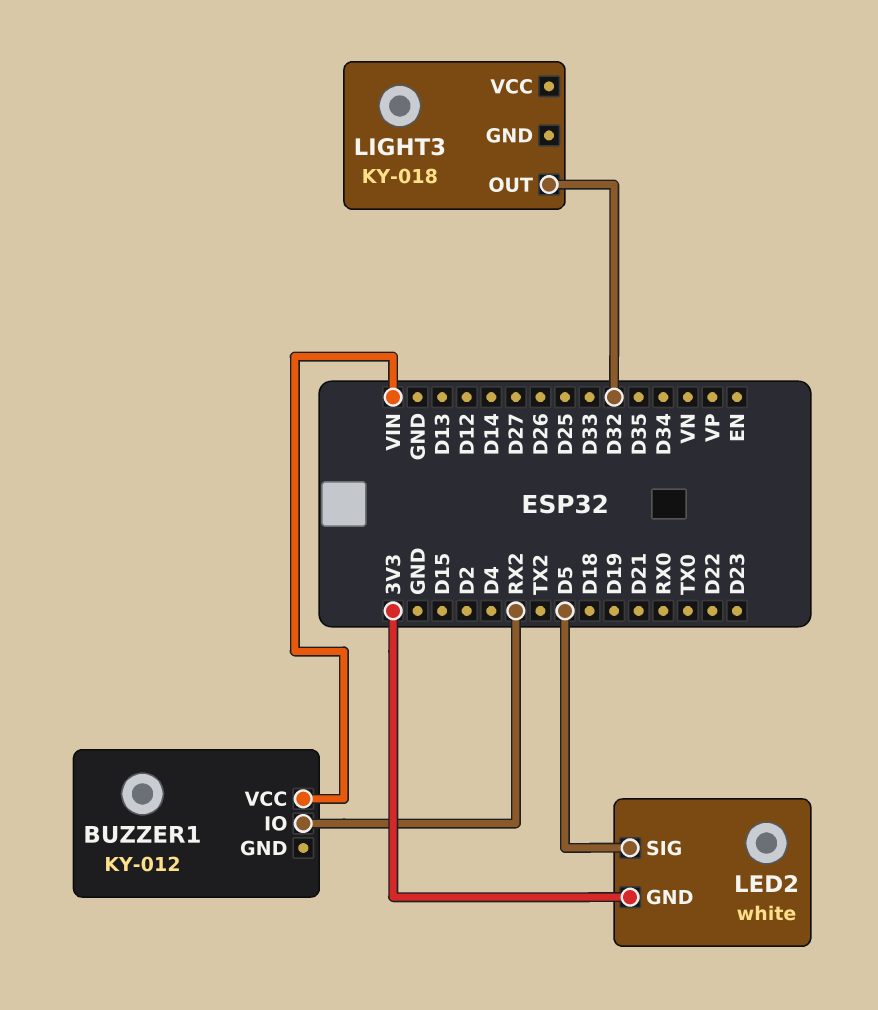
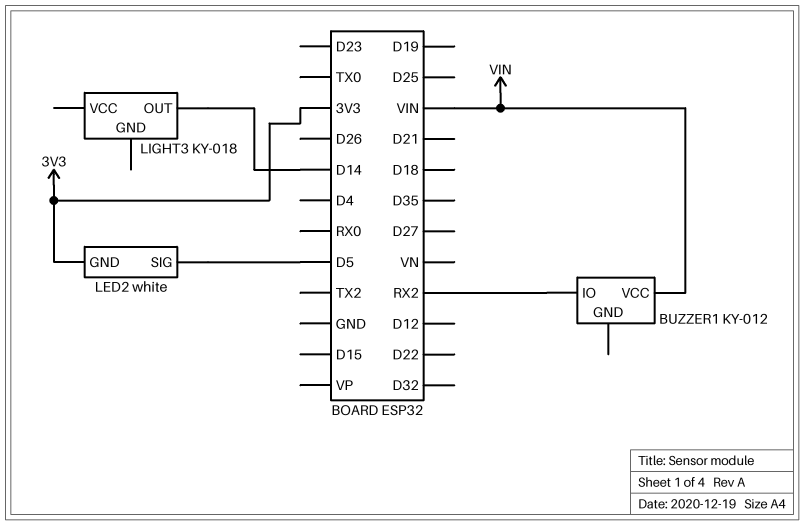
LIGHT3 pin OUT: D32 -> D14

